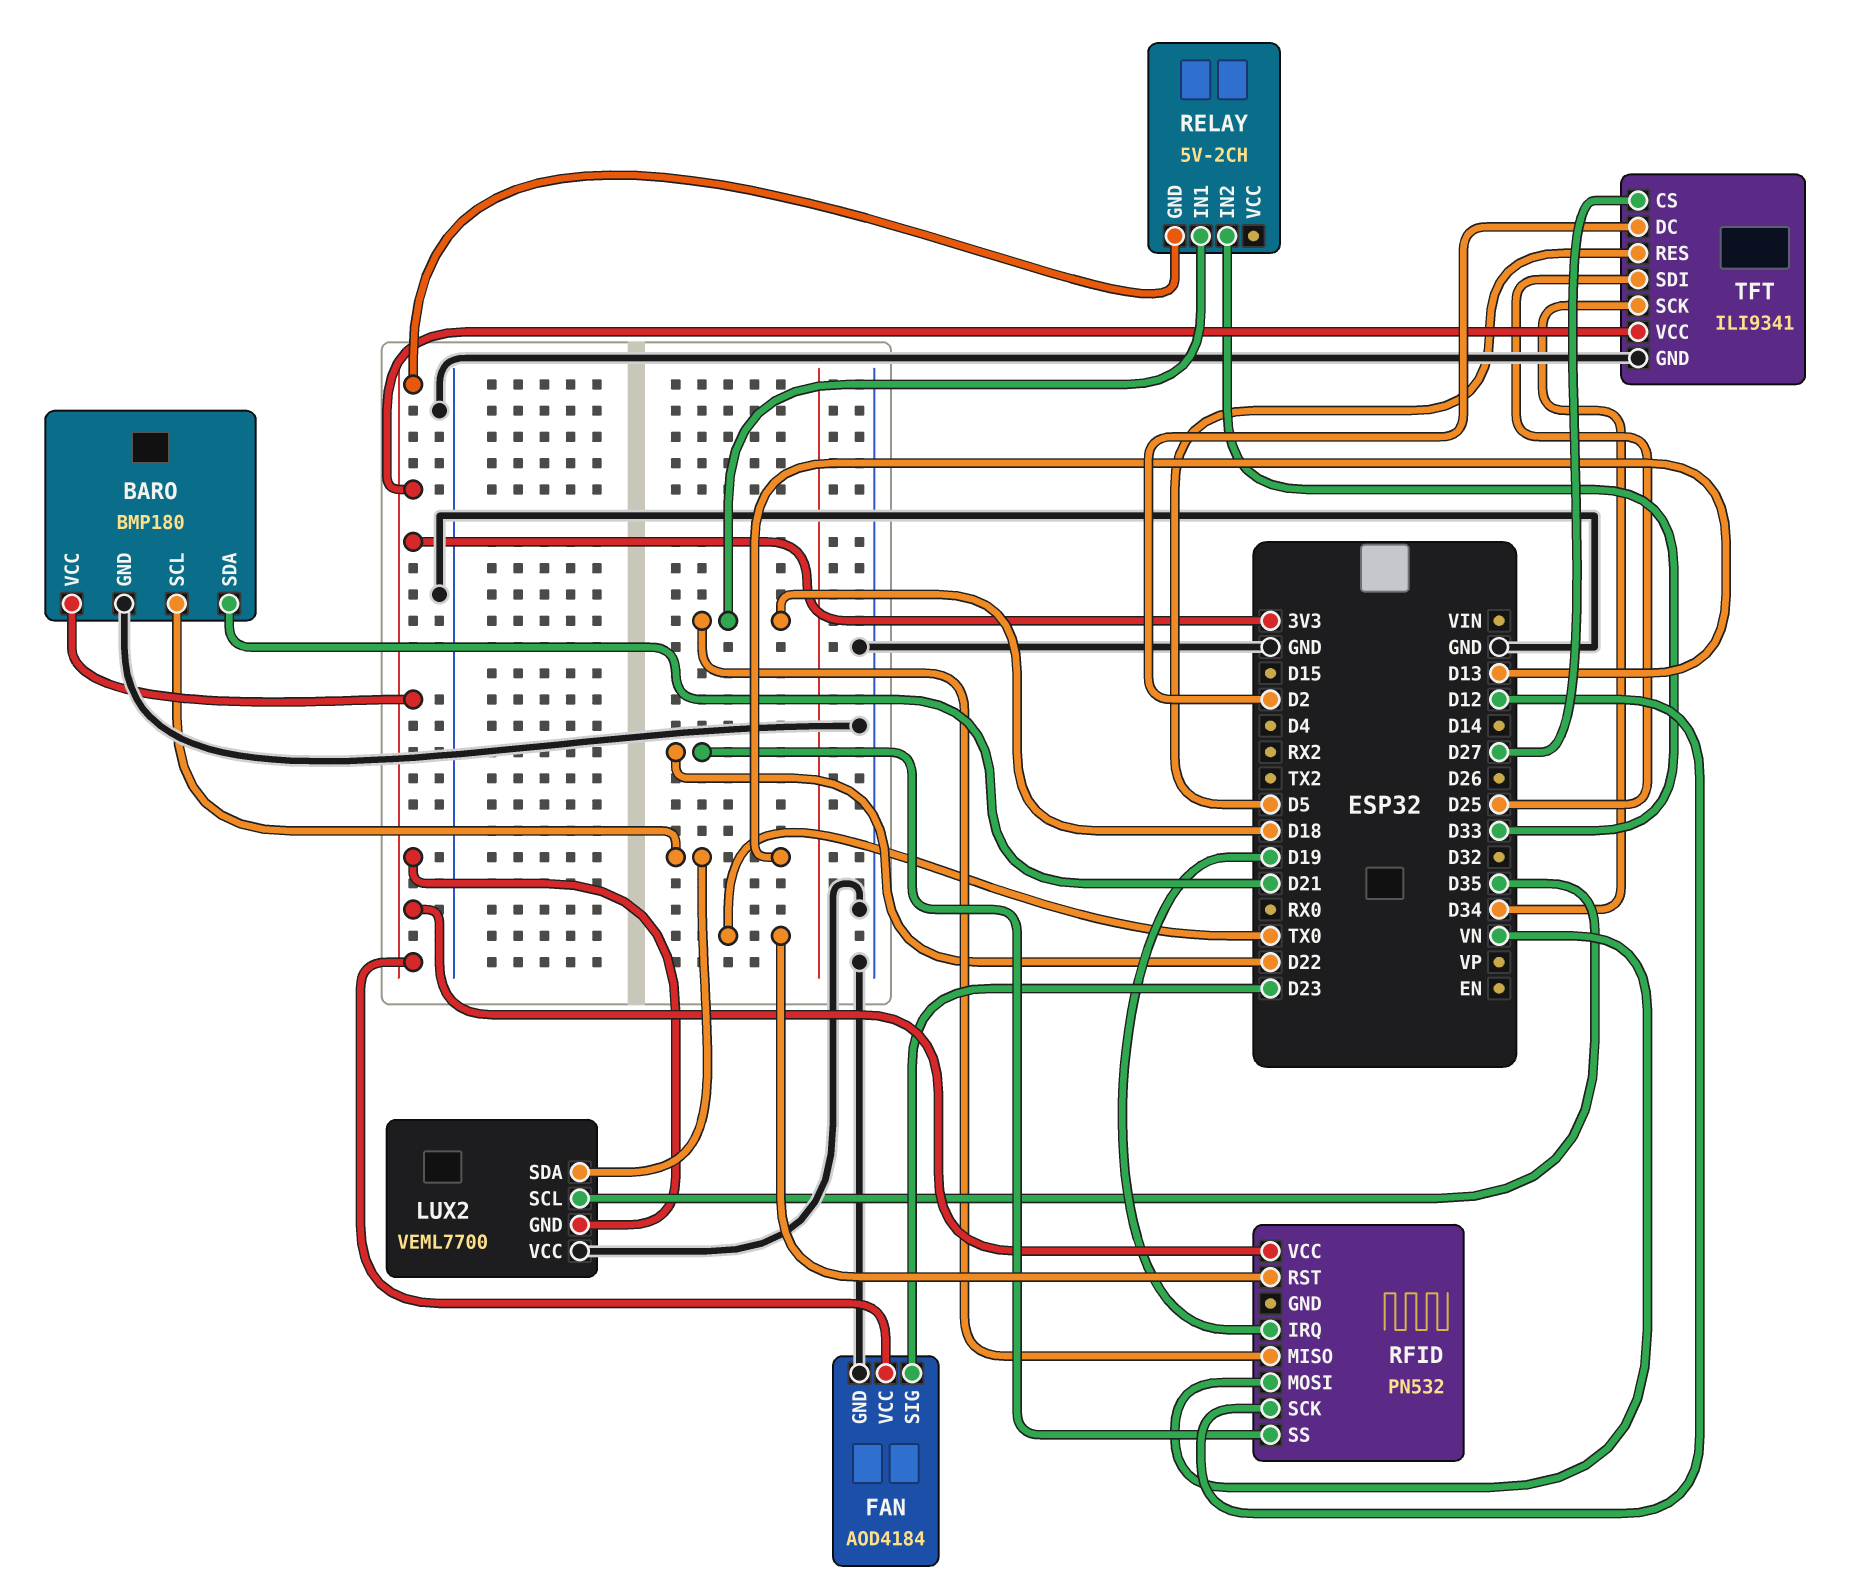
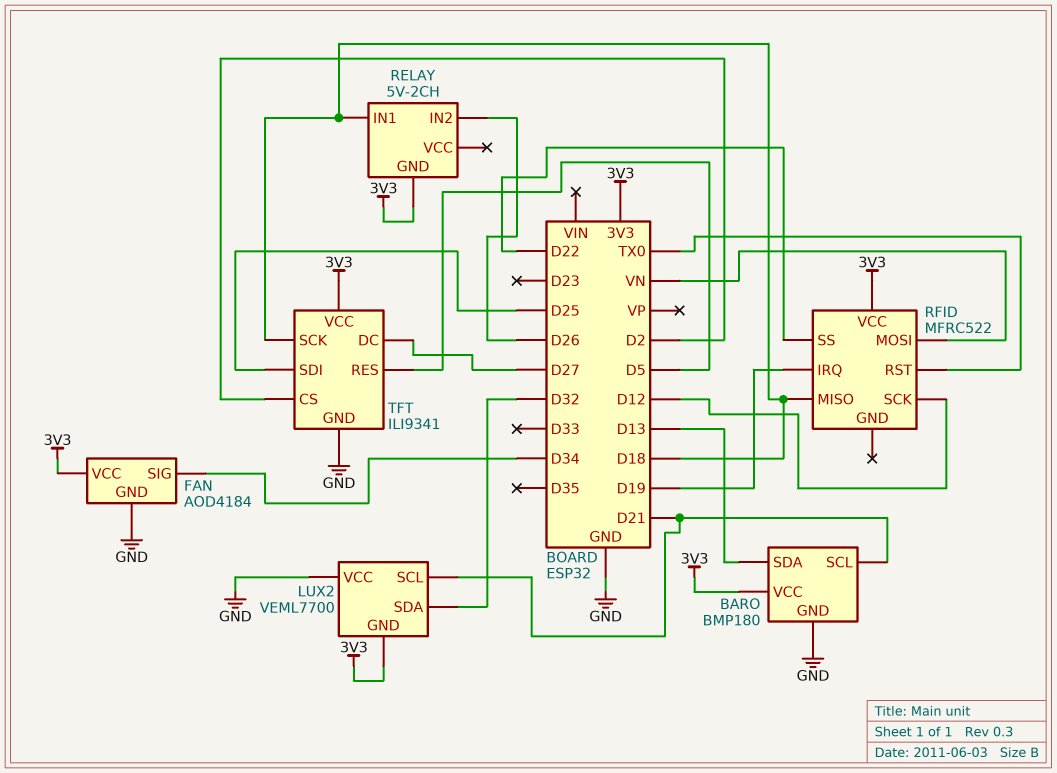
BARO pin SCL: D13 -> D21
BARO pin SDA: D21 -> D13
FAN pin SIG: D23 -> D34
LUX2 pin SCL: D35 -> D21
LUX2 pin SDA: D13 -> D32
RELAY pin IN2: D33 -> D26
RFID: PN532 -> MFRC522
TFT pin CS: D27 -> D2
TFT pin DC: D2 -> D27
TFT pin SCK: D34 -> D18

